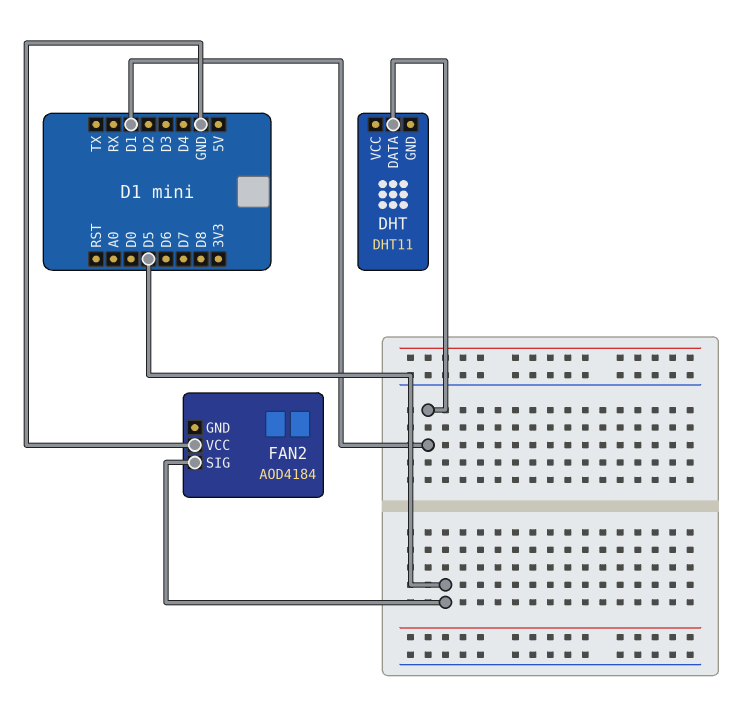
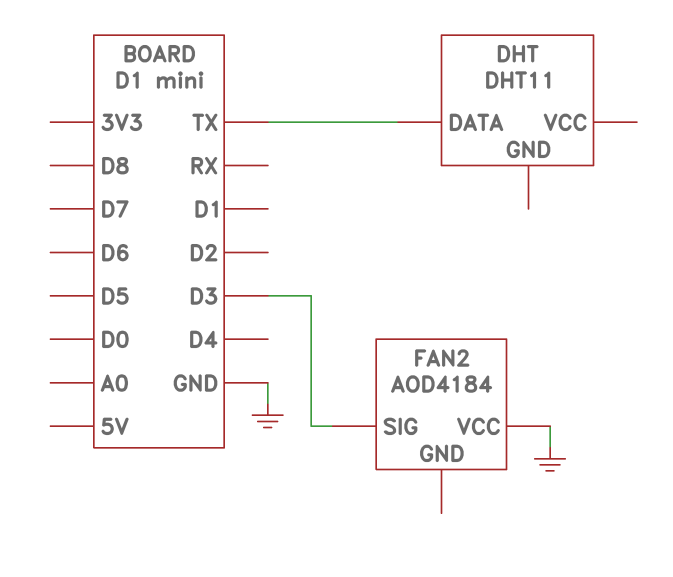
DHT pin DATA: D1 -> TX
FAN2 pin SIG: D5 -> D3

